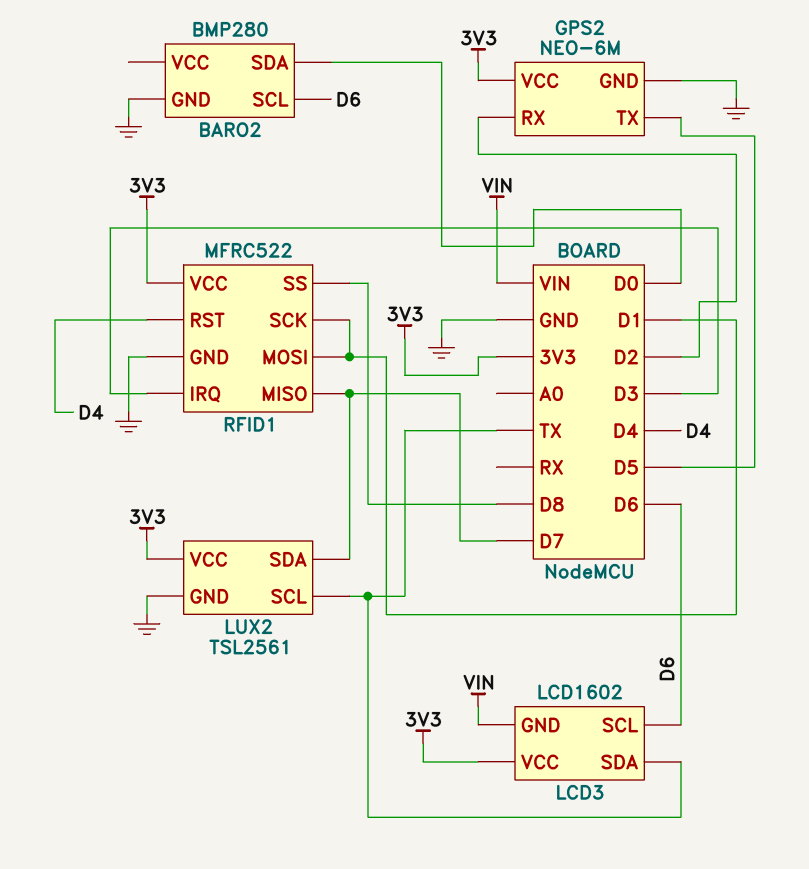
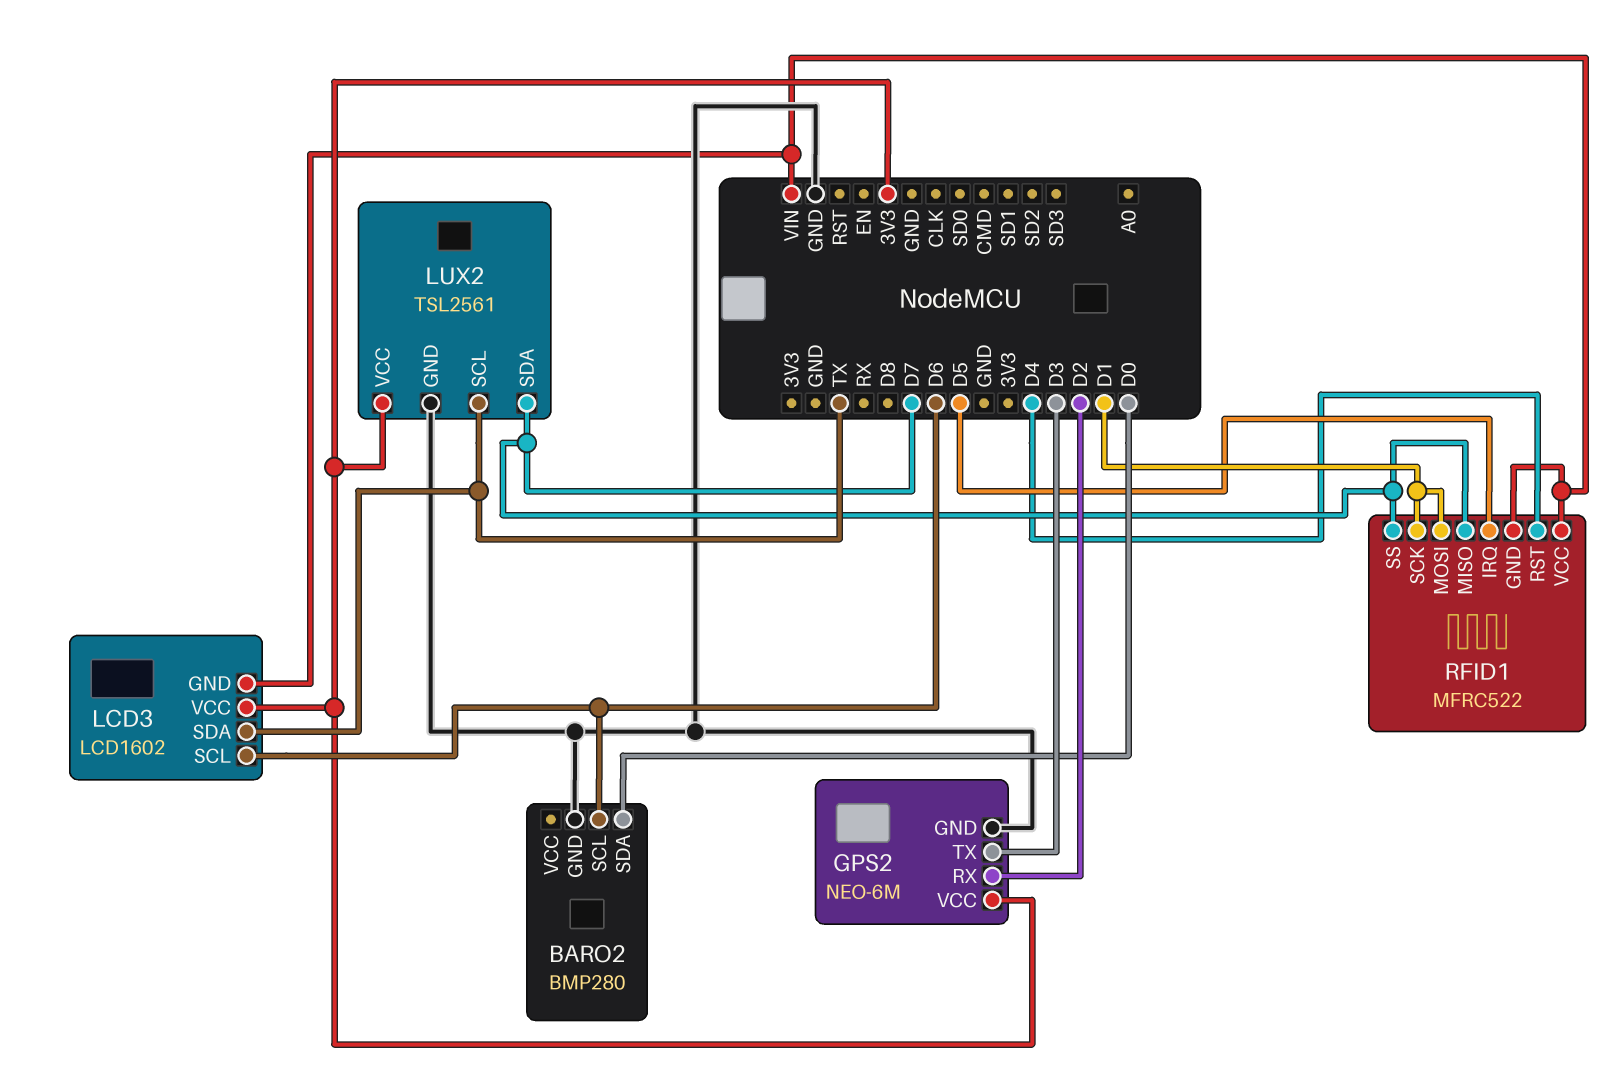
GPS2 pin TX: D5 -> D3
RFID1 pin GND: GND -> VIN
RFID1 pin IRQ: D3 -> D5
RFID1 pin SS: D8 -> D7
RFID1 pin VCC: 3V3 -> VIN

